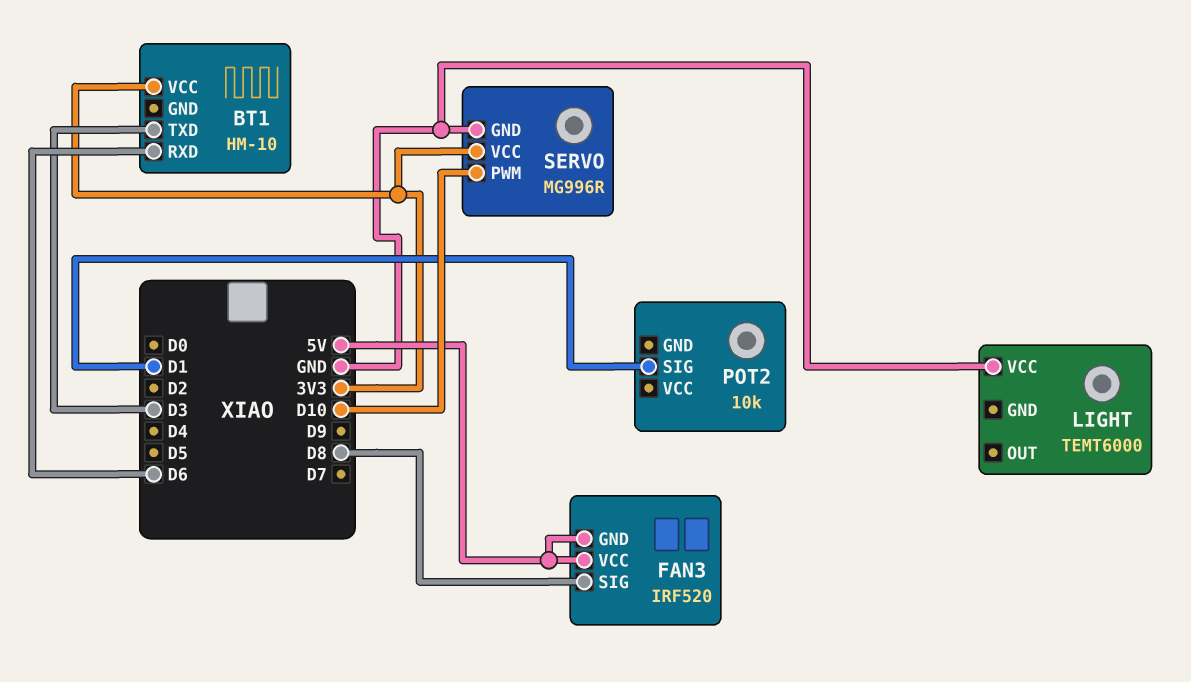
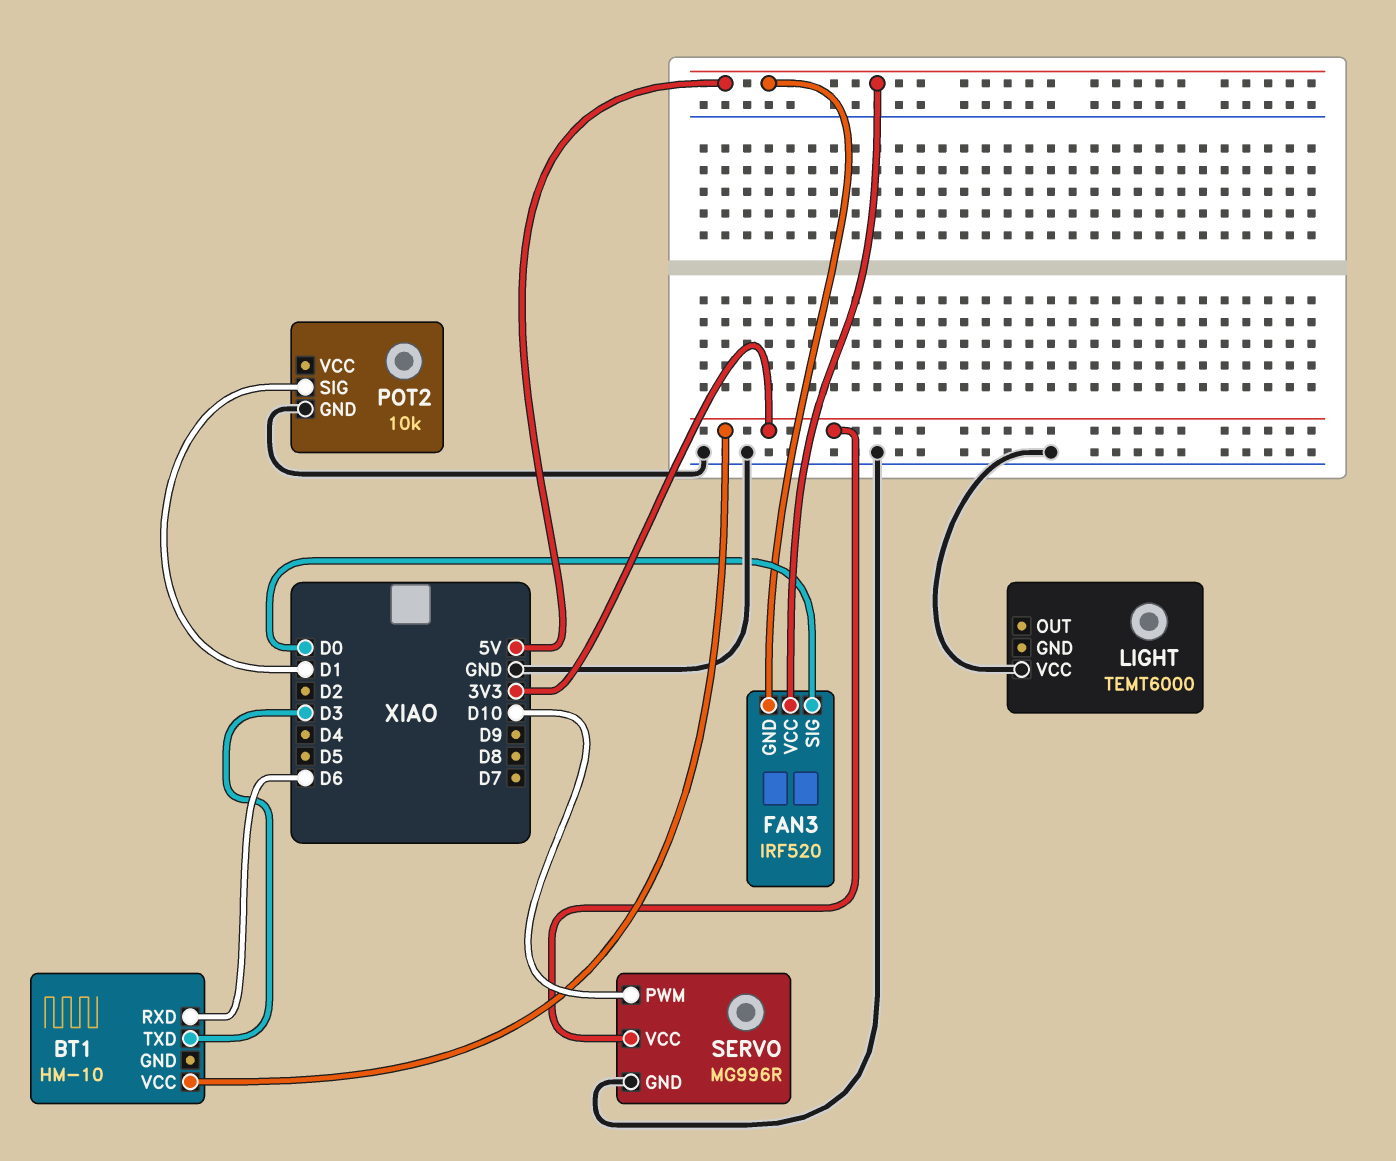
FAN3 pin SIG: D8 -> D0
POT2 pin GND: none -> GND

